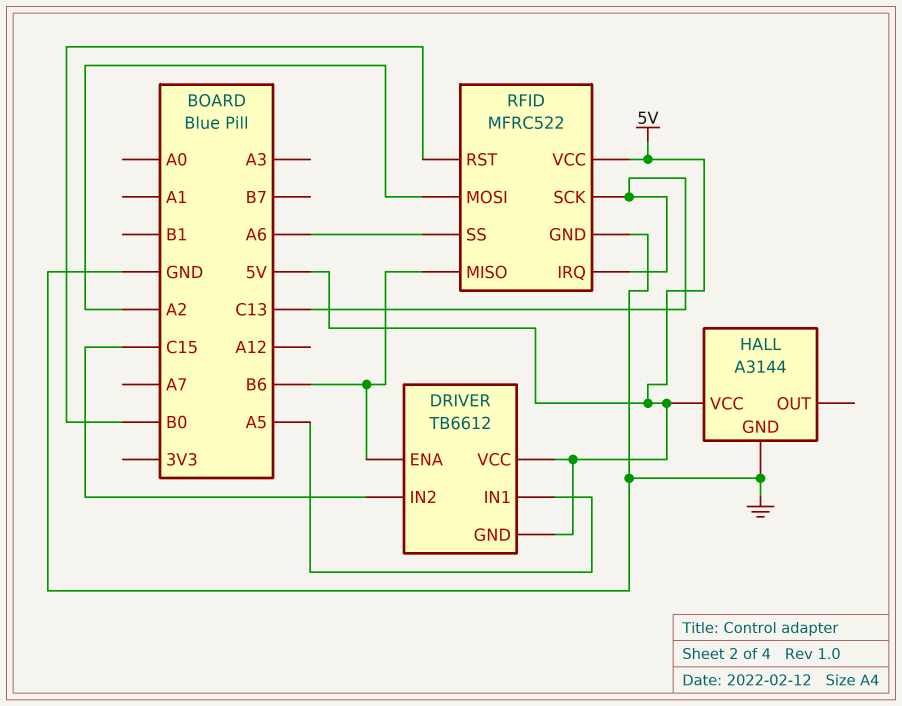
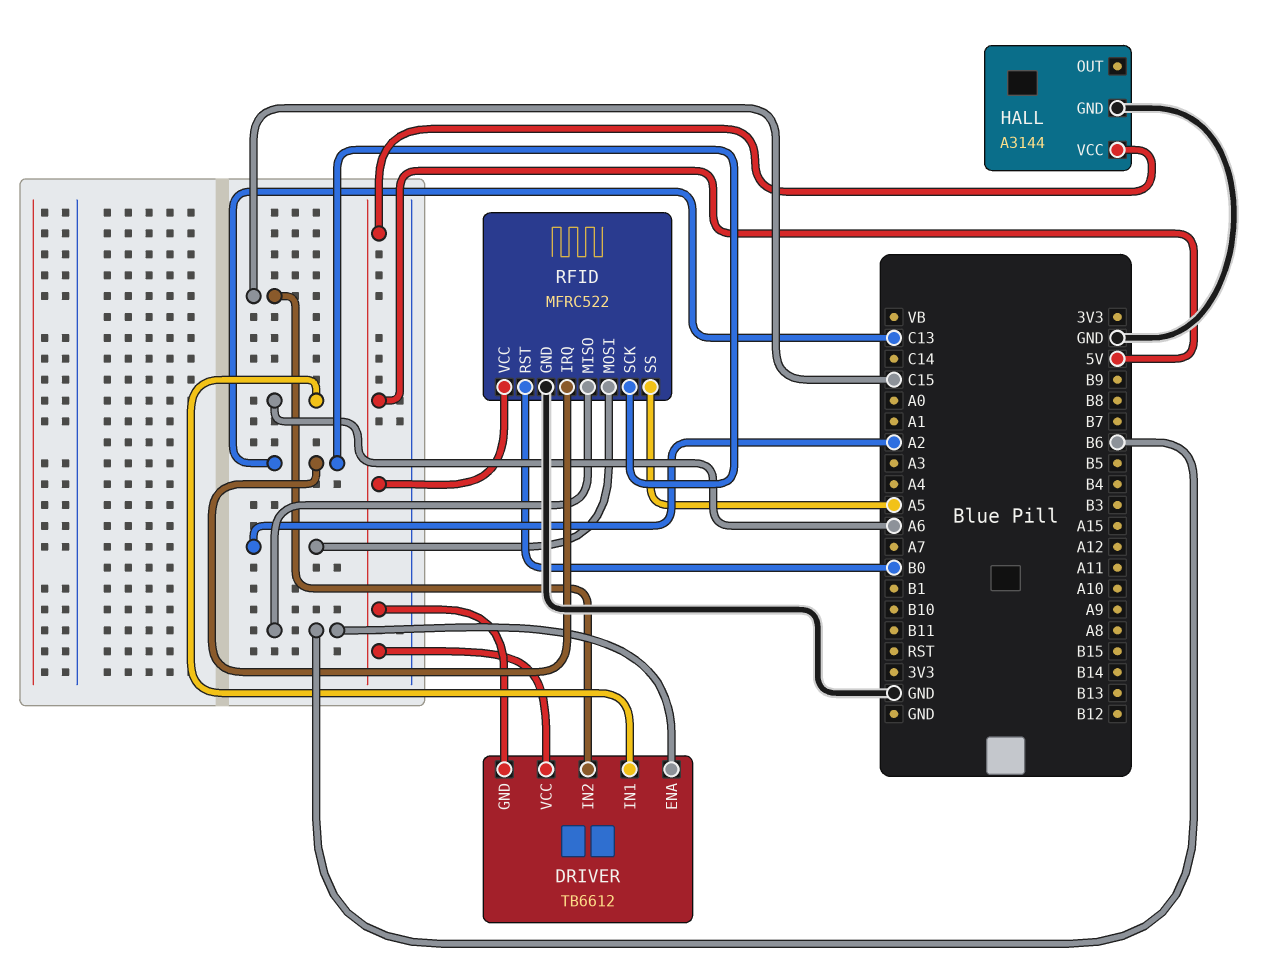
DRIVER pin IN1: A5 -> A6
RFID pin SS: A6 -> A5

